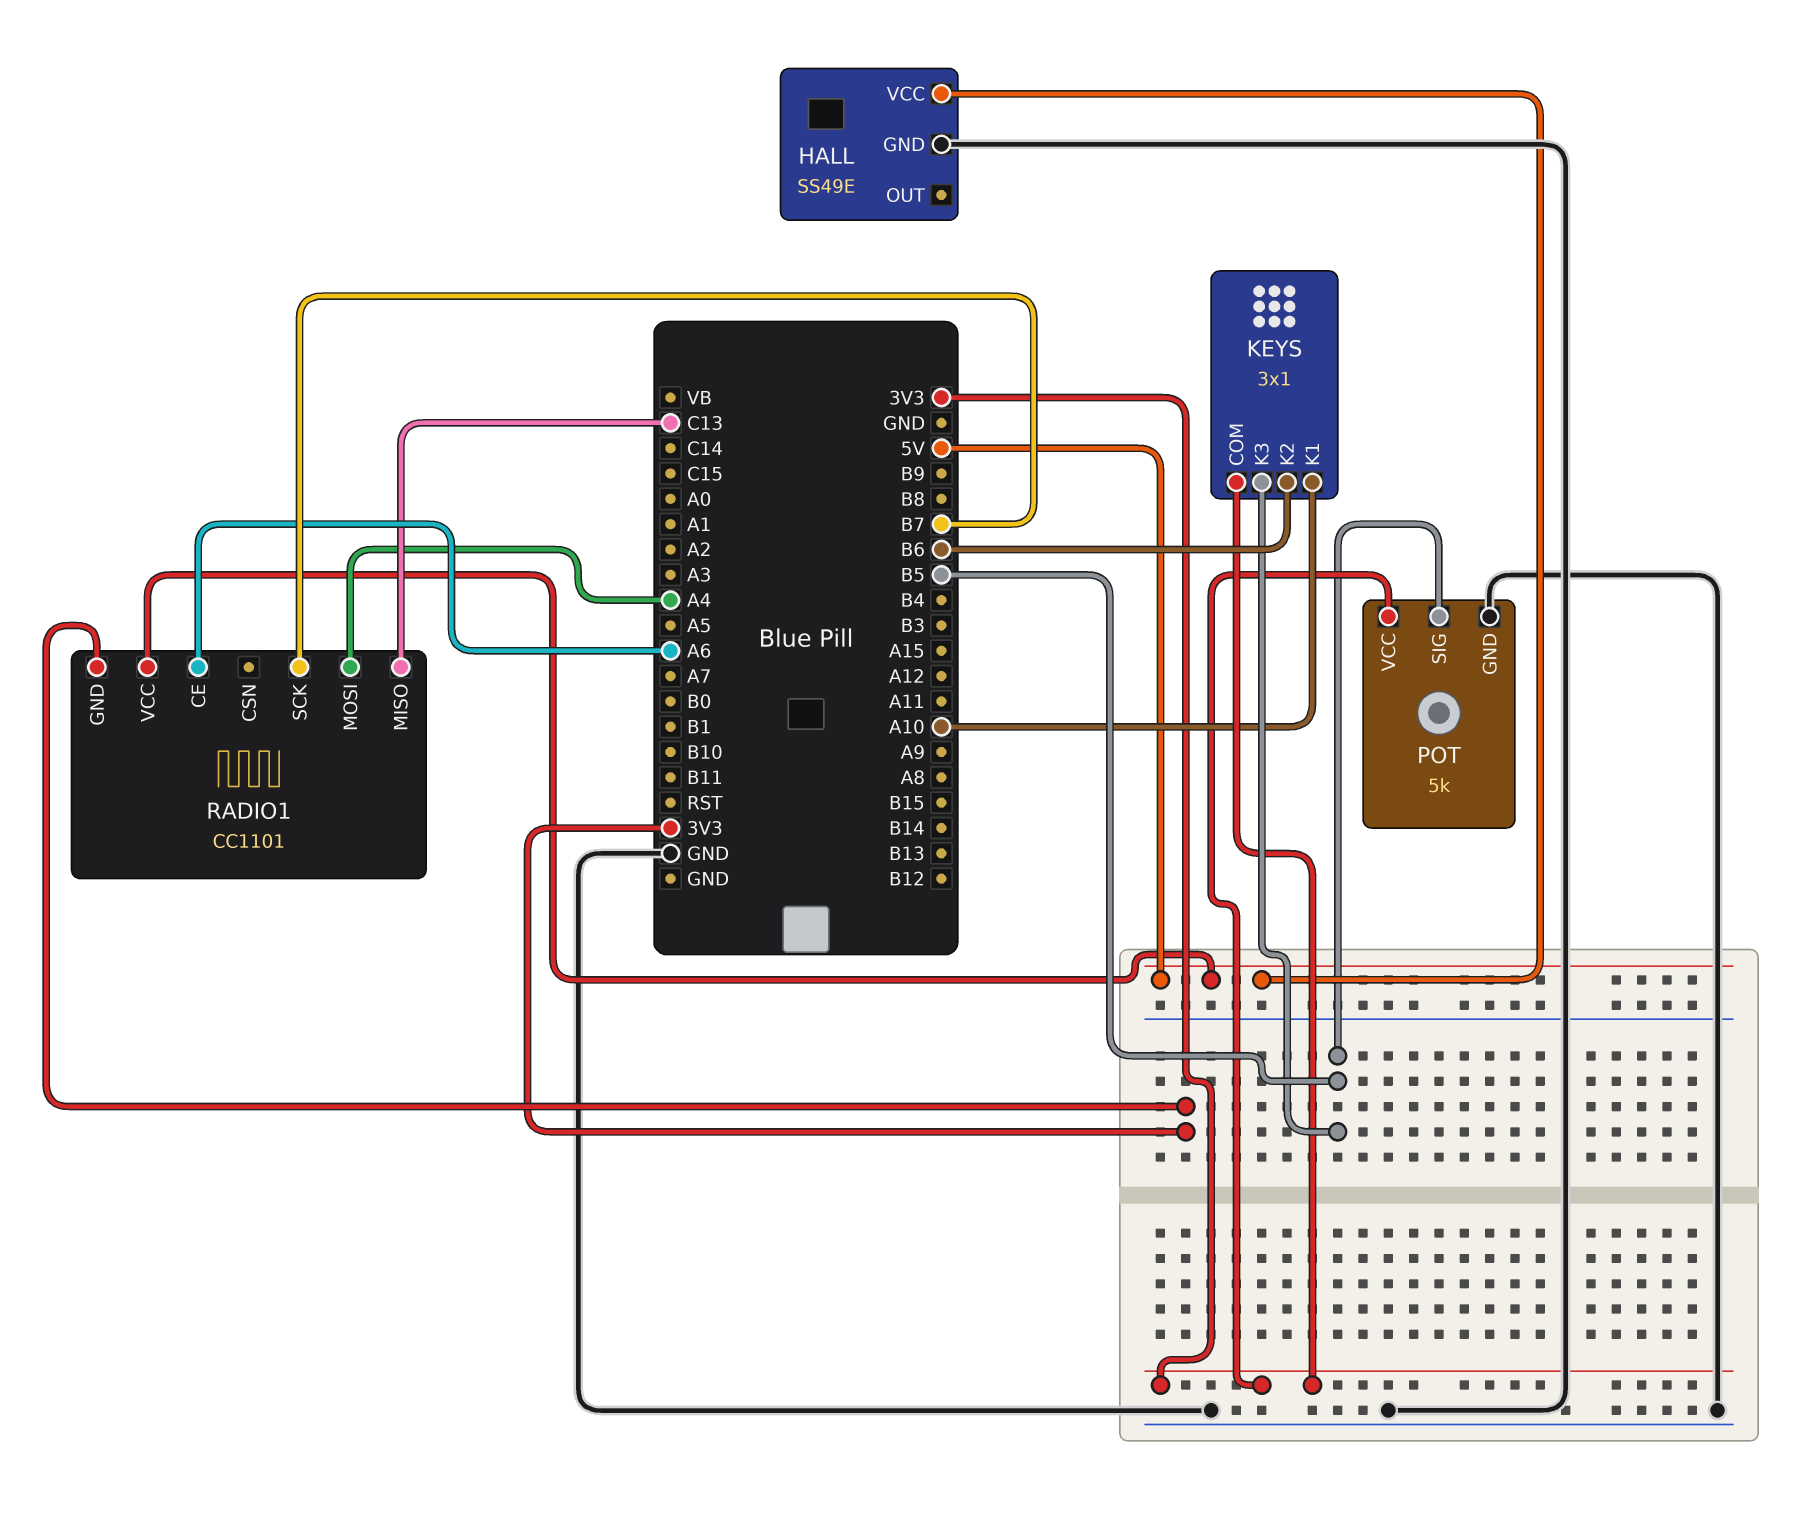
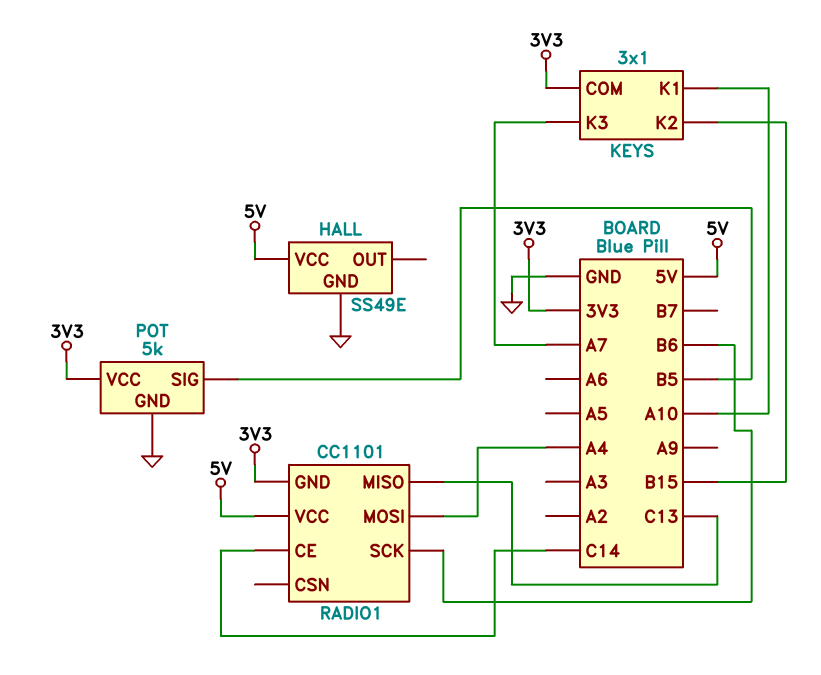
KEYS pin K2: B6 -> B15
KEYS pin K3: B5 -> A7
RADIO1 pin CE: A6 -> C14
RADIO1 pin SCK: B7 -> B6

